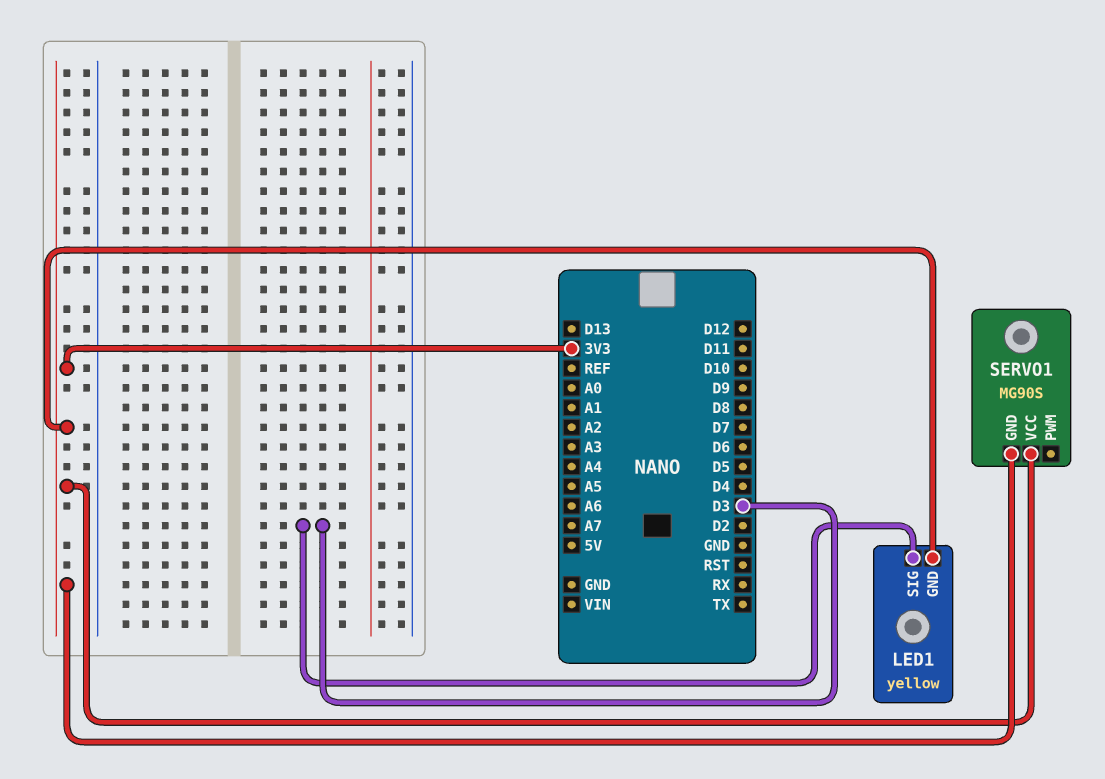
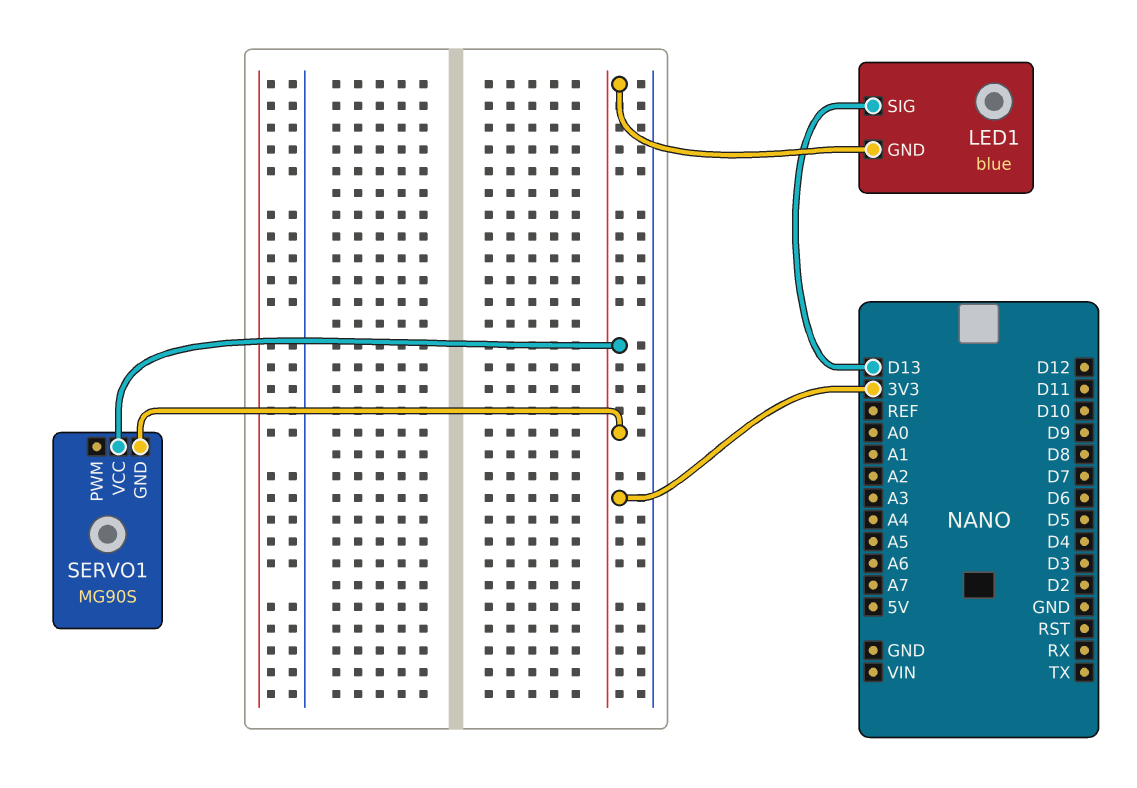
LED1: yellow -> blue
LED1 pin SIG: D3 -> D13

